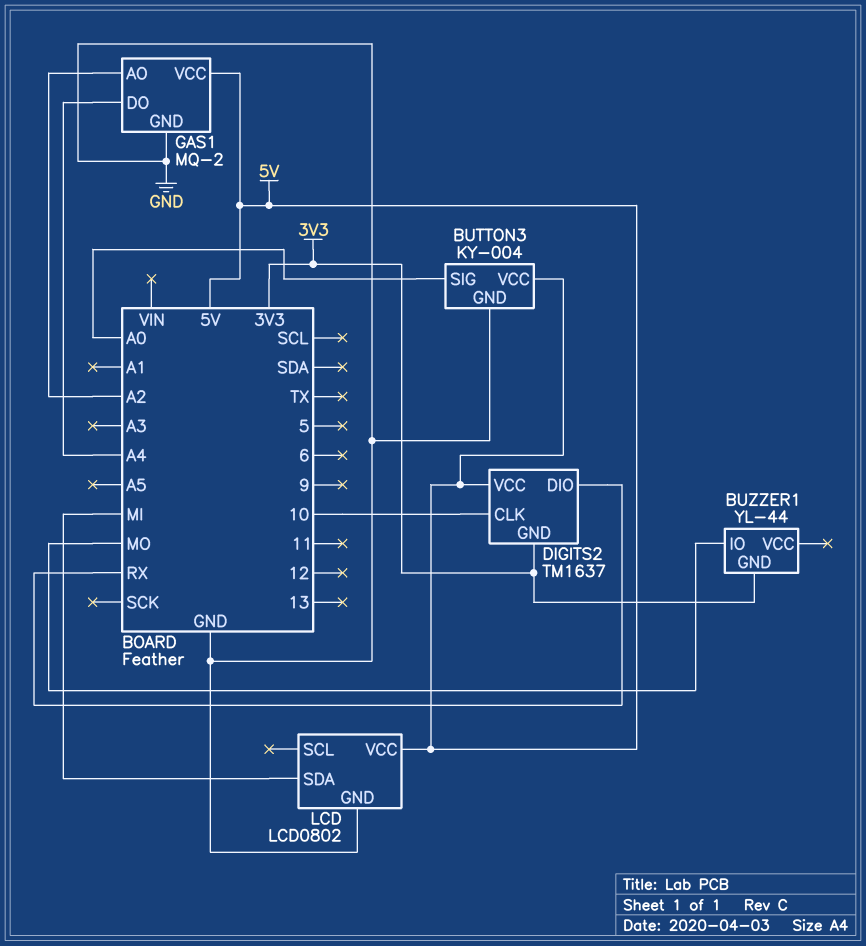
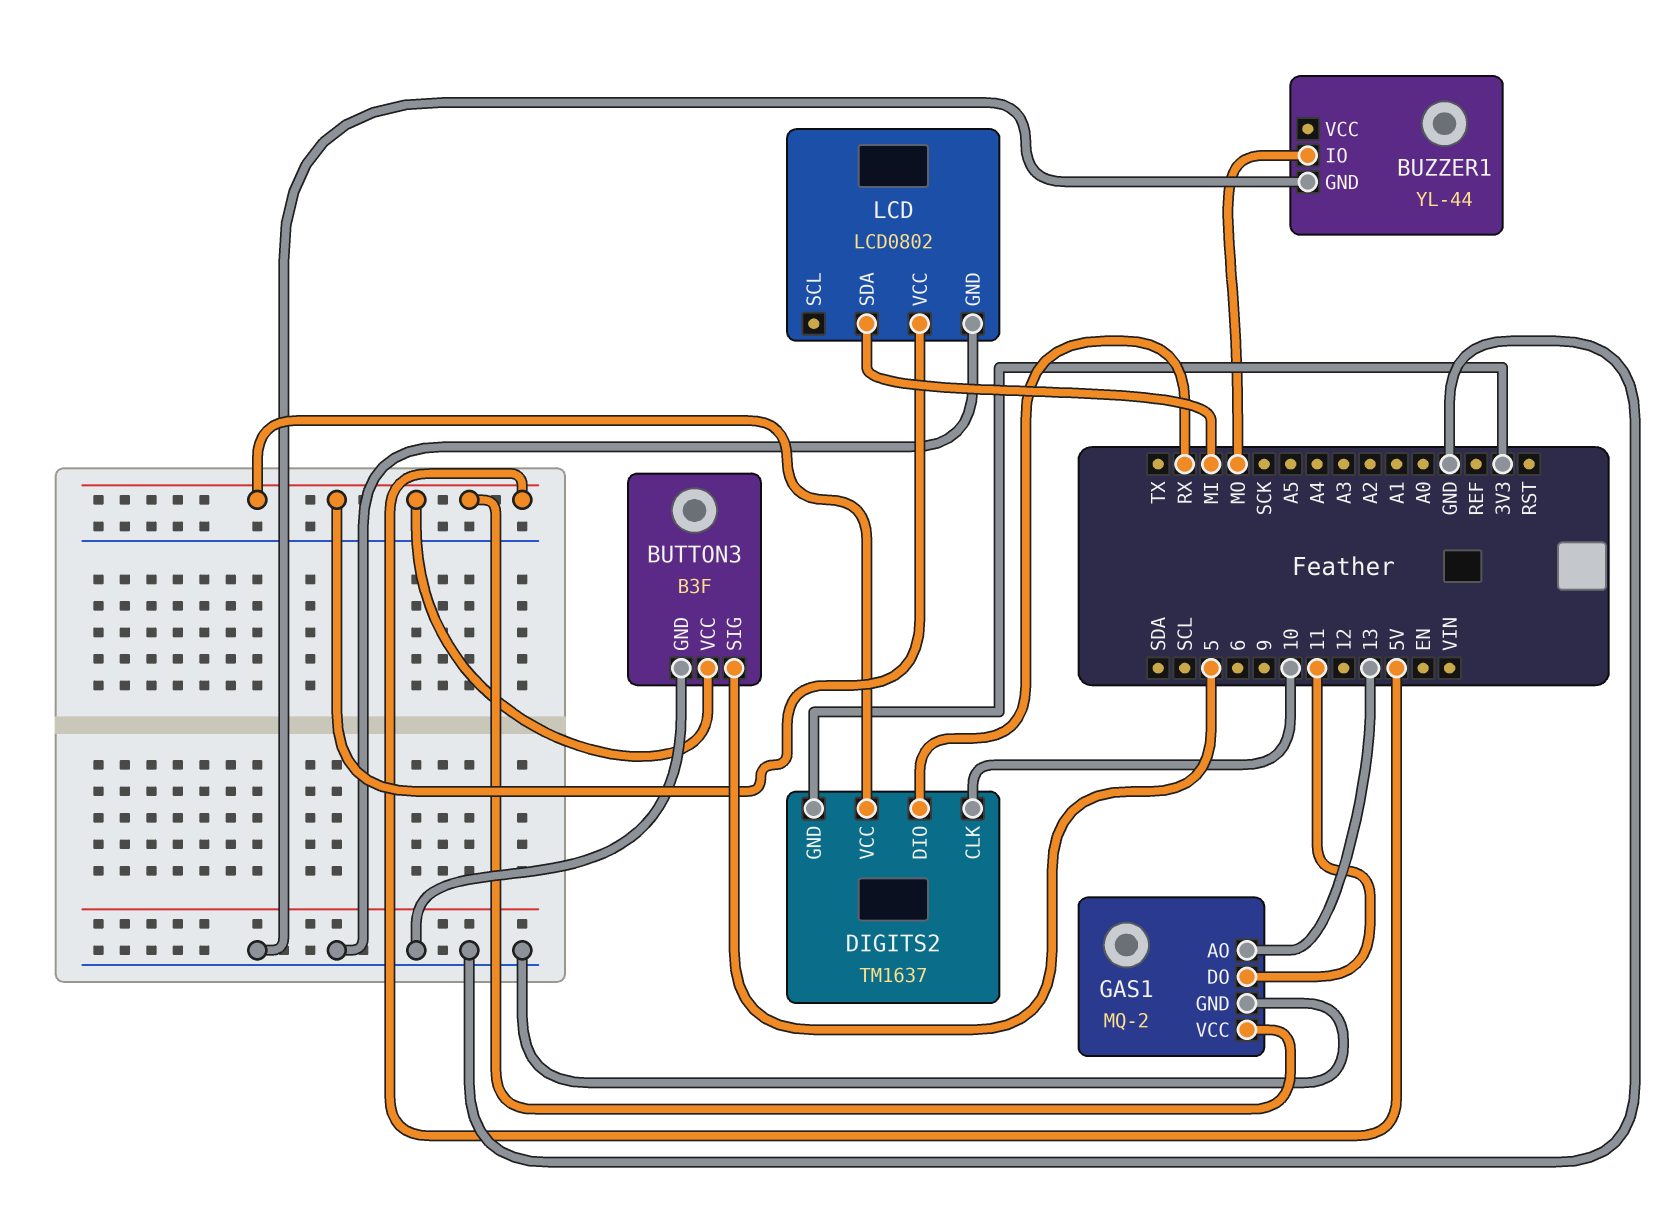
BUTTON3: KY-004 -> B3F
BUTTON3 pin SIG: A0 -> 5
BUZZER1 pin GND: 3V3 -> GND
GAS1 pin AO: A2 -> 13
GAS1 pin DO: A4 -> 11

